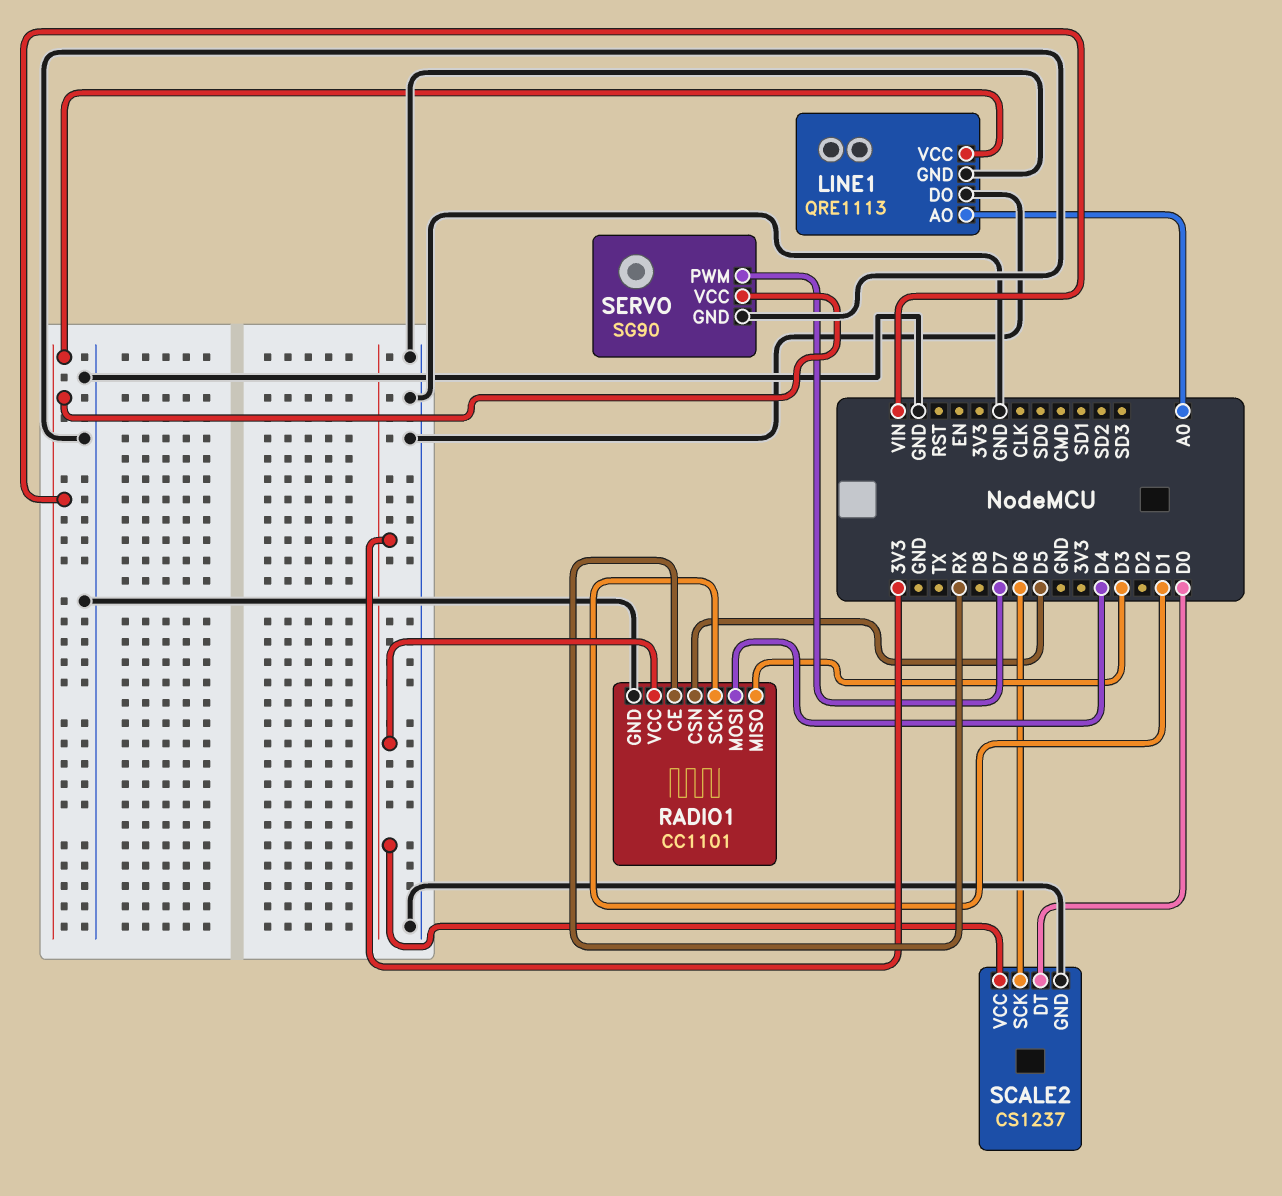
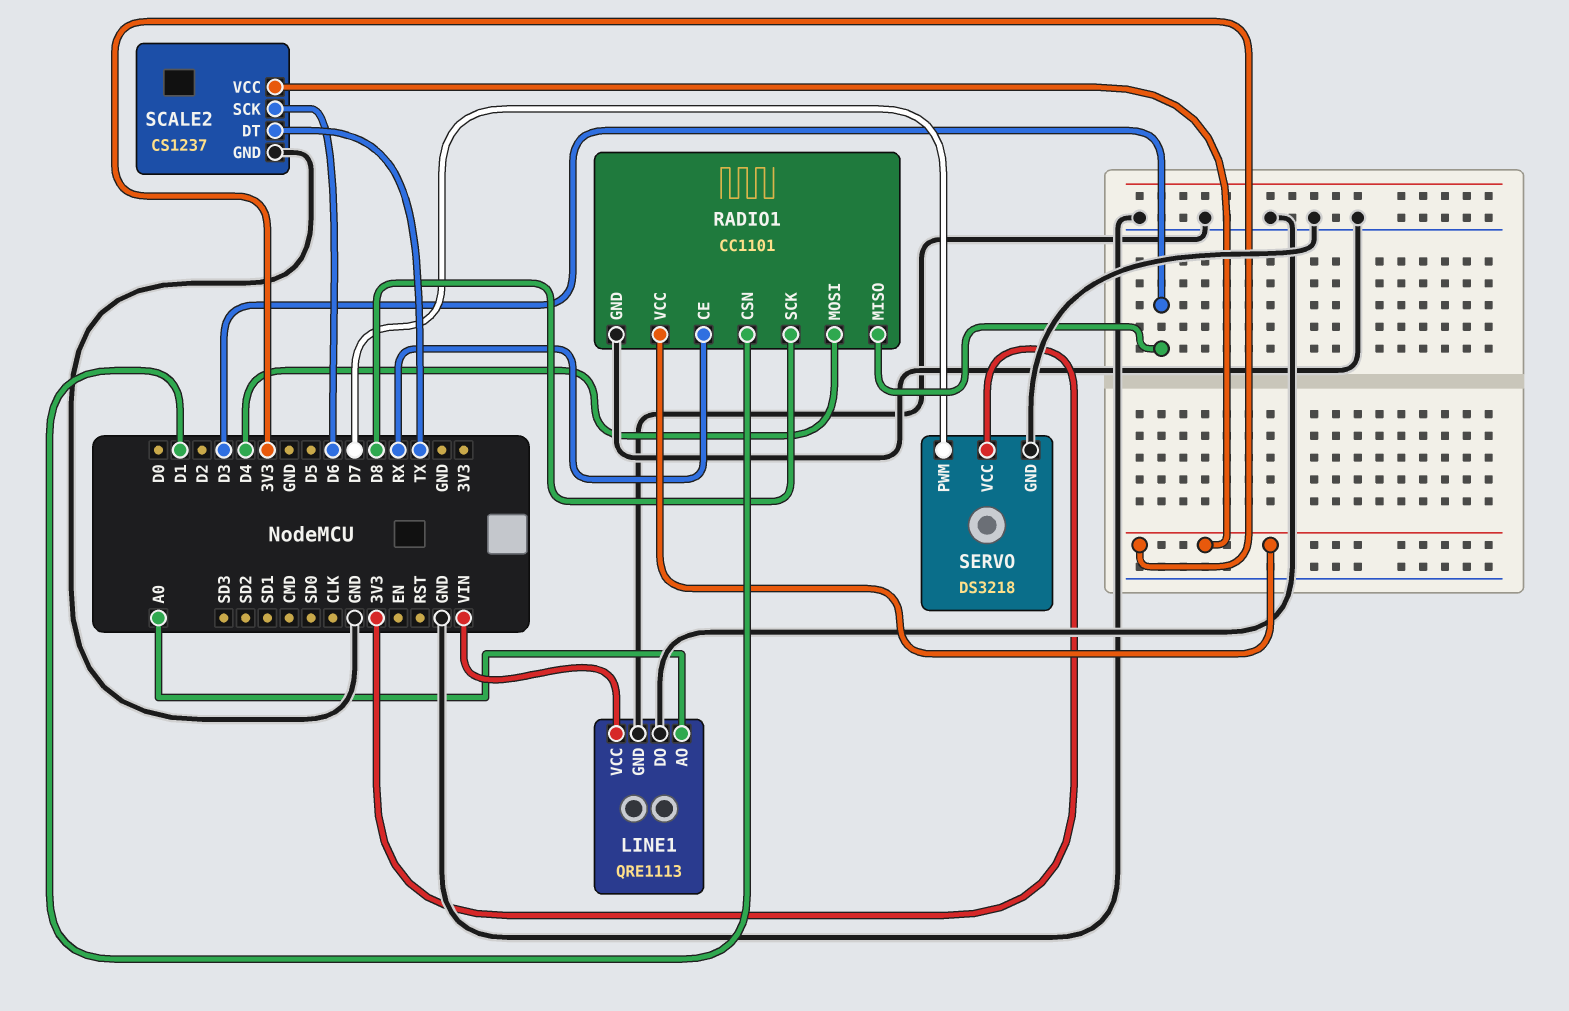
RADIO1 pin CSN: D5 -> D1
RADIO1 pin SCK: D1 -> D8
SCALE2 pin DT: D0 -> TX
SERVO: SG90 -> DS3218
SERVO pin VCC: VIN -> 3V3

